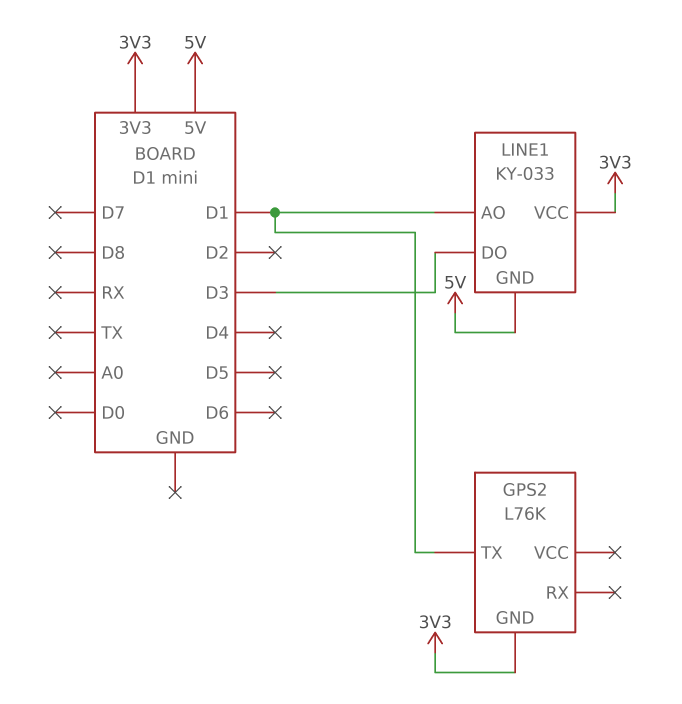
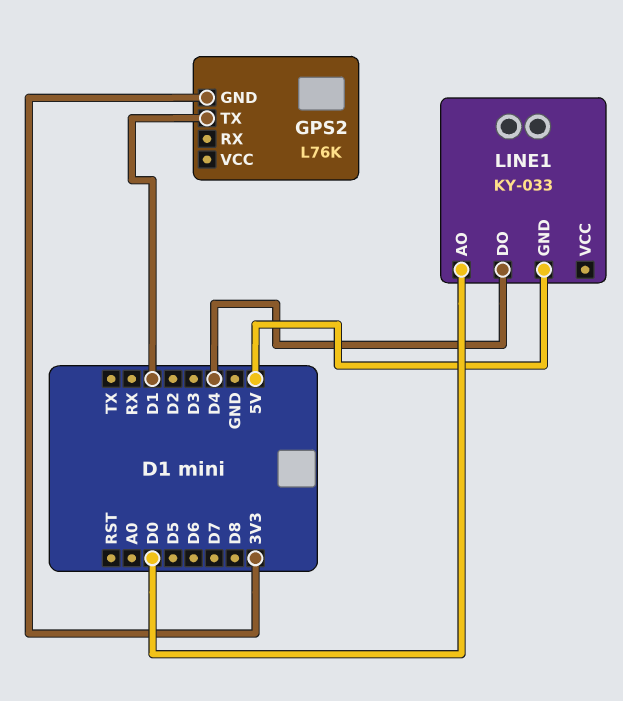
LINE1 pin AO: D1 -> D0
LINE1 pin DO: D3 -> D4
LINE1 pin VCC: 3V3 -> none

